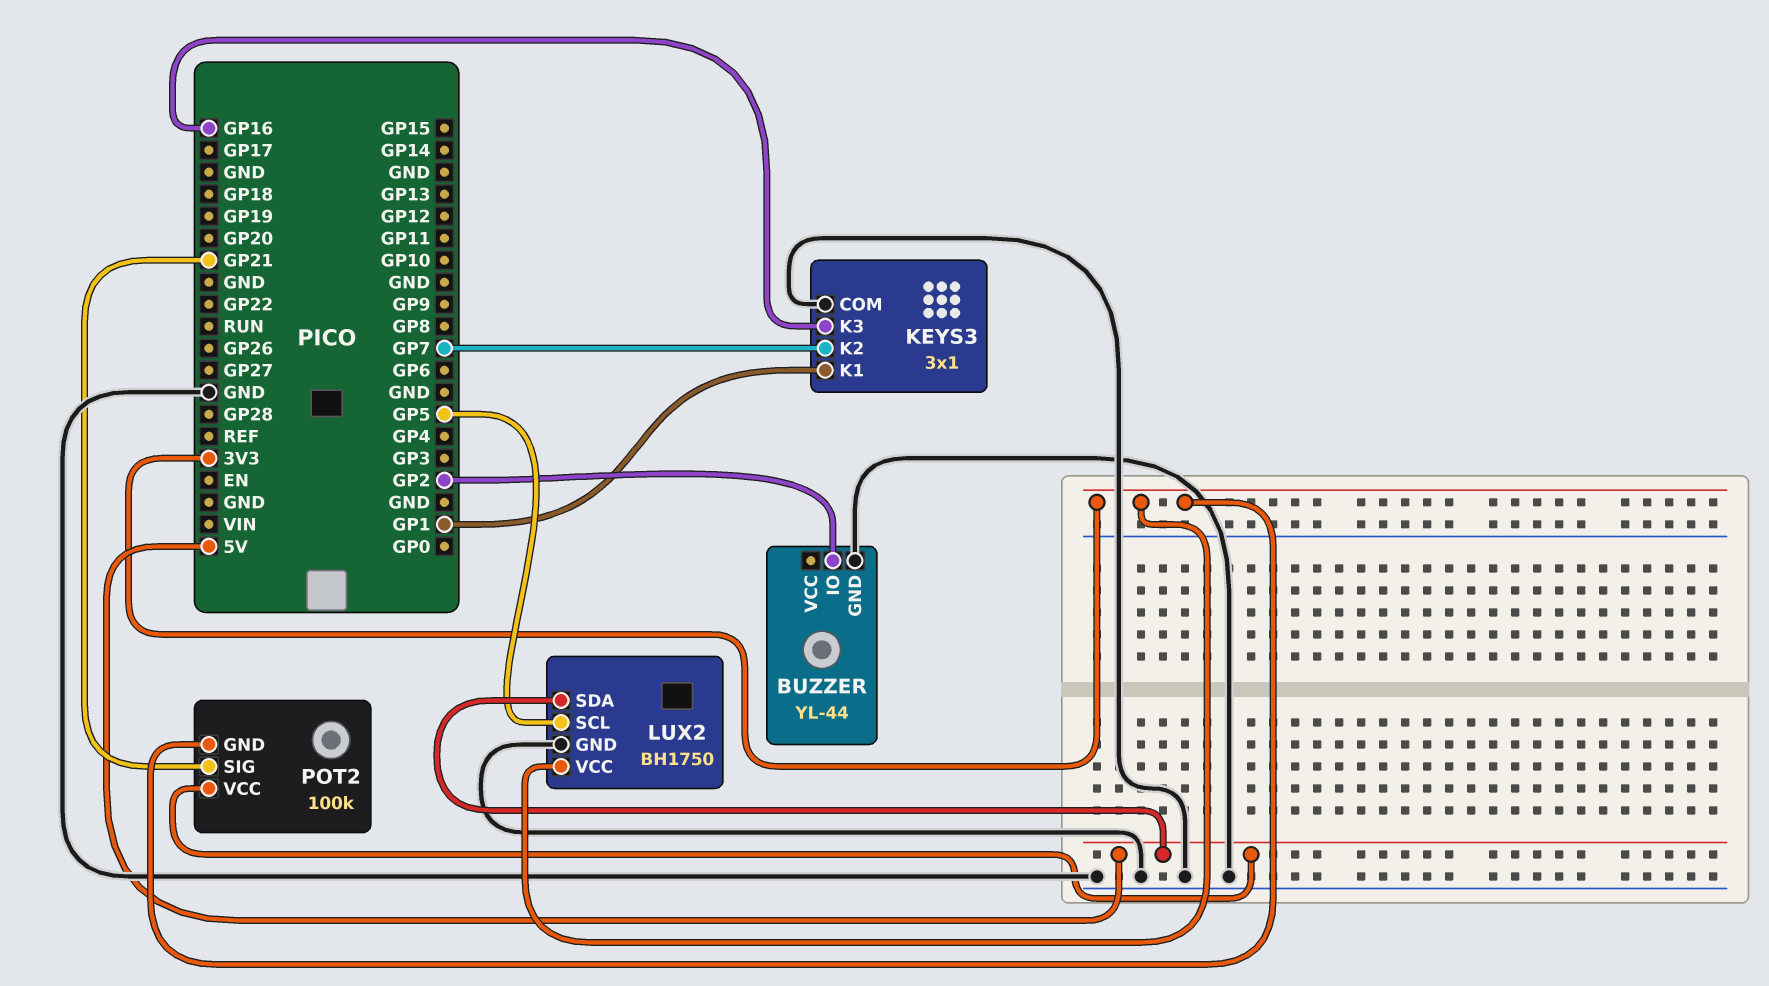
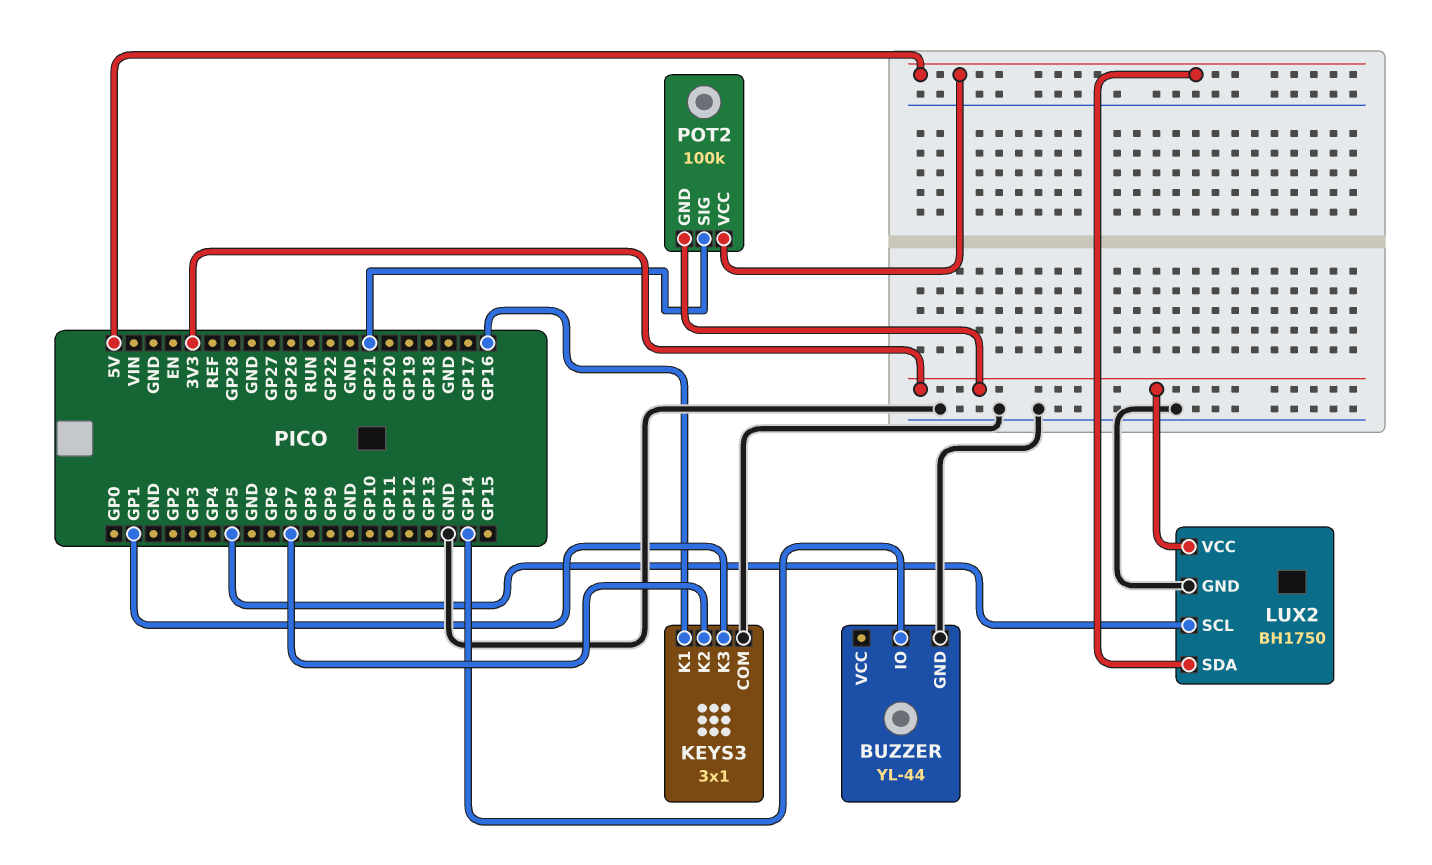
BUZZER pin IO: GP2 -> GP14
KEYS3 pin K1: GP1 -> GP16
KEYS3 pin K3: GP16 -> GP1

